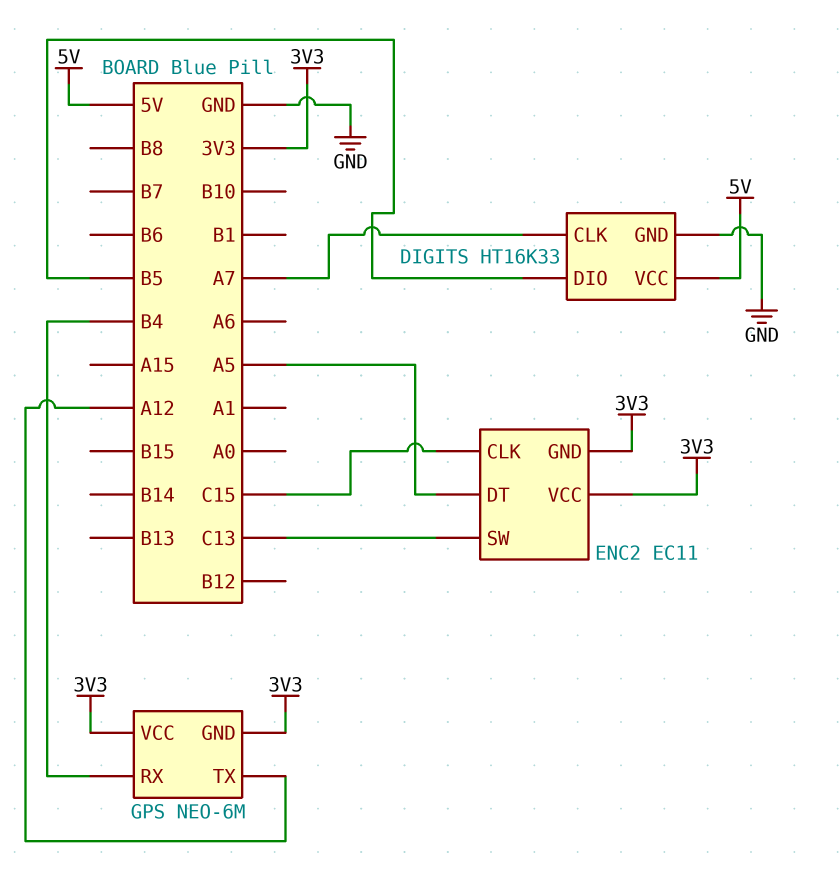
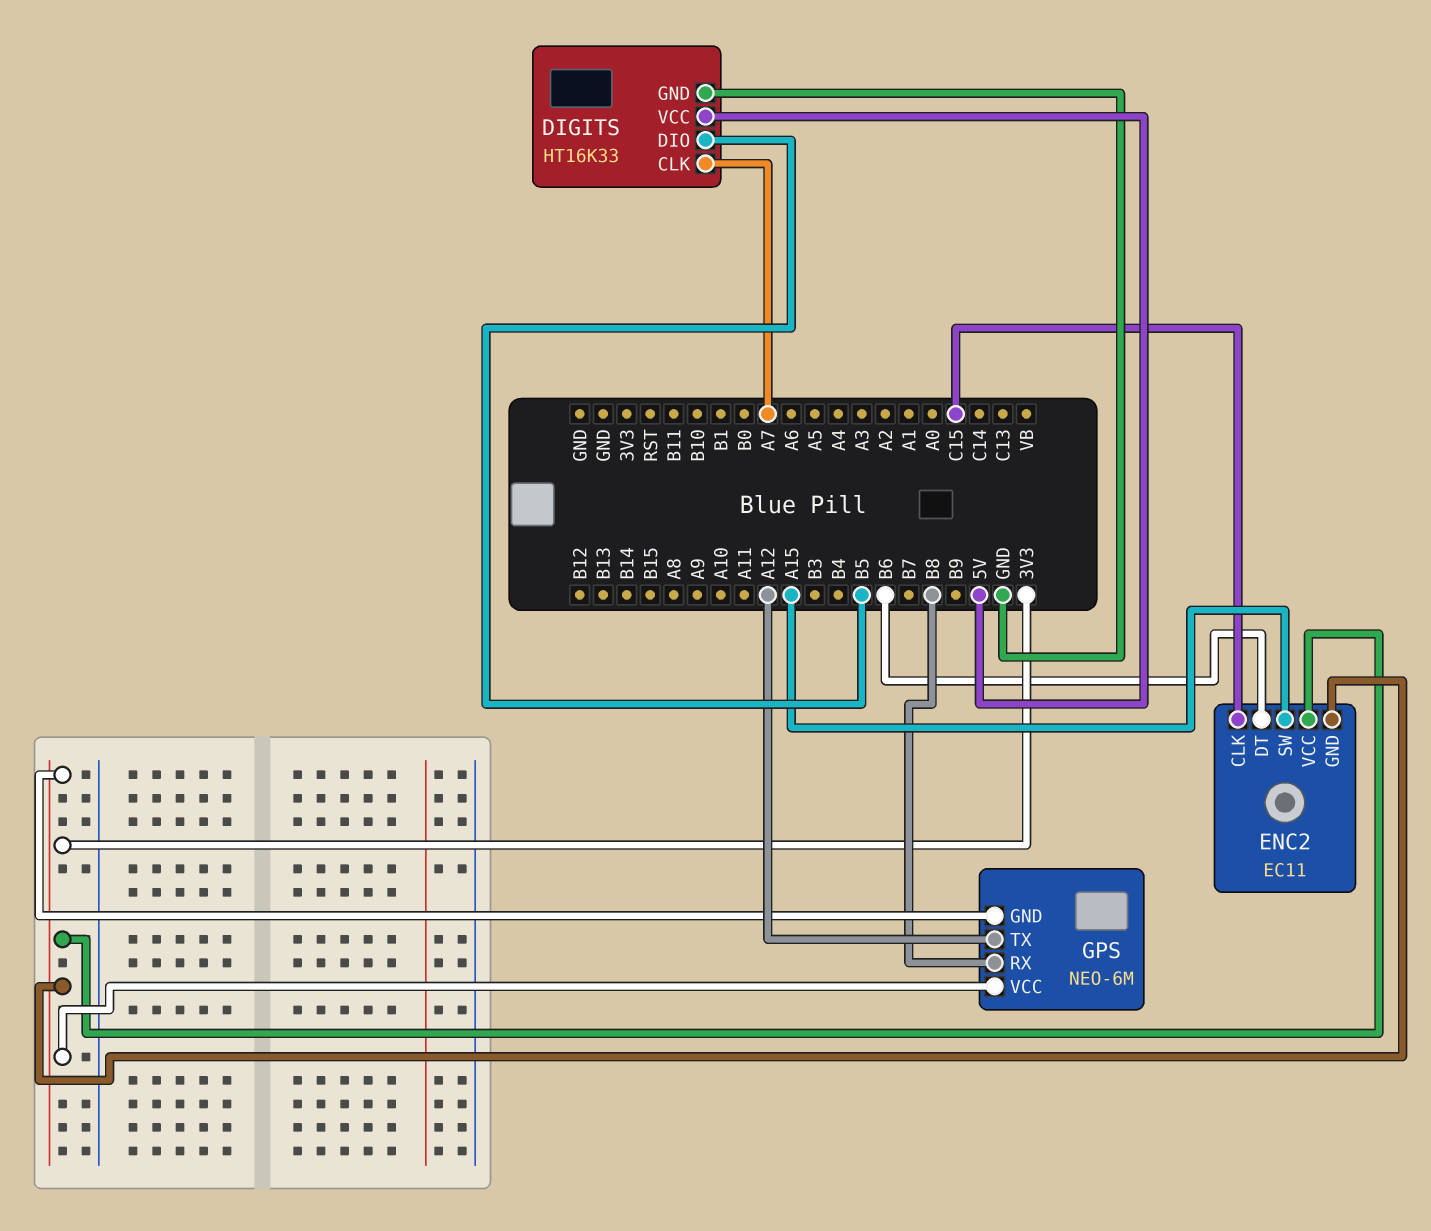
ENC2 pin DT: A5 -> B6
ENC2 pin SW: C13 -> A15
GPS pin RX: B4 -> B8

